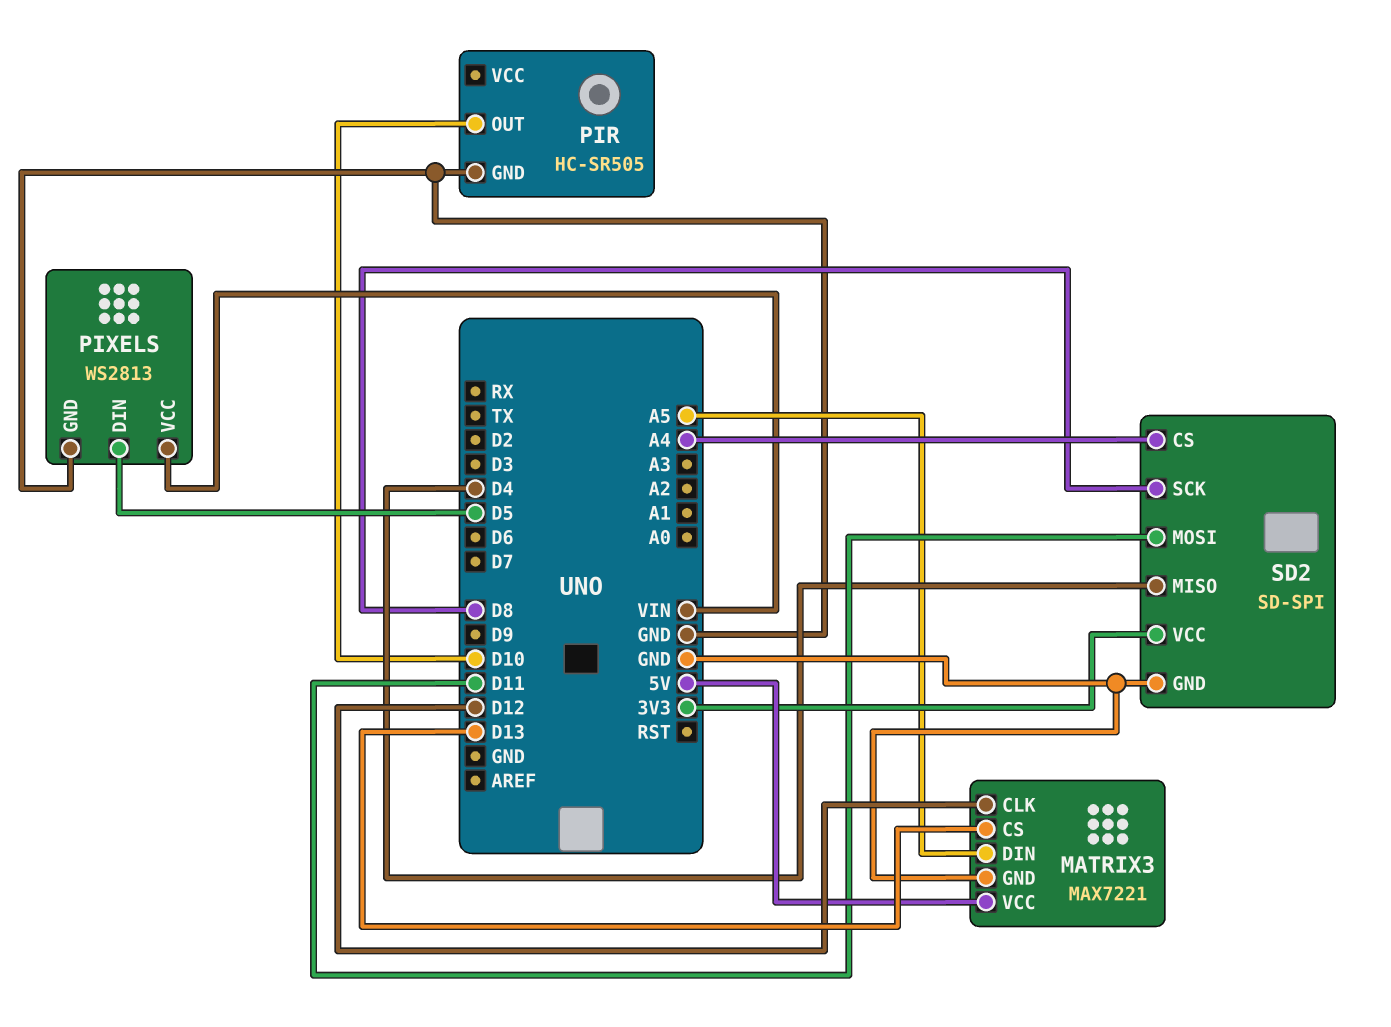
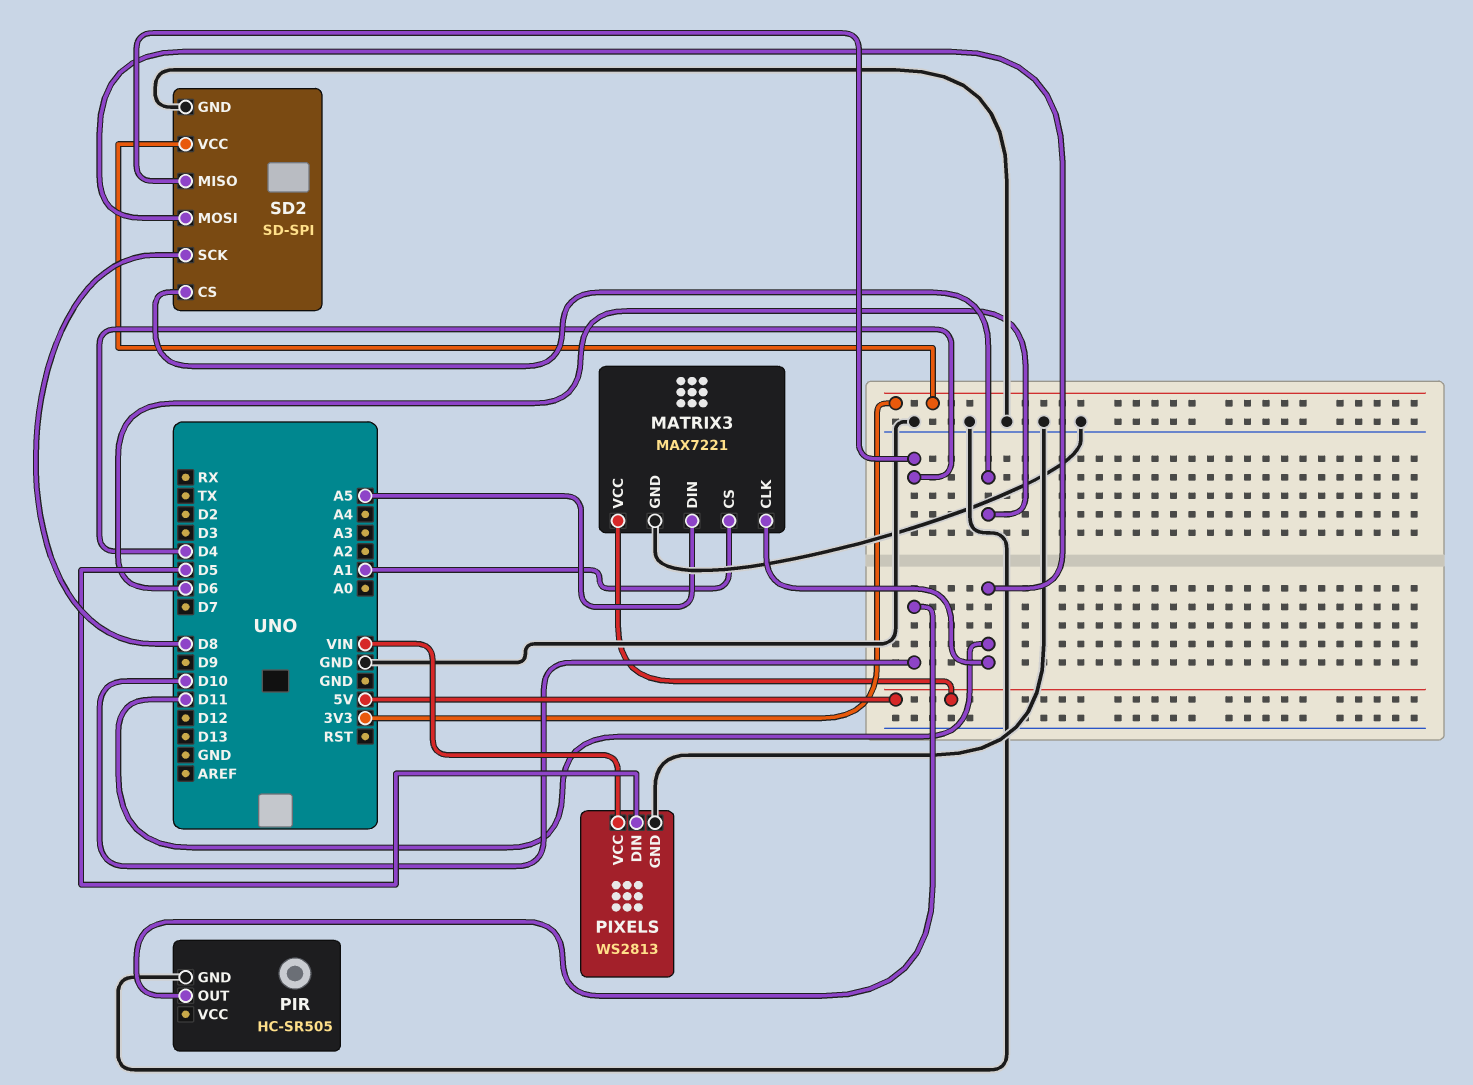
MATRIX3 pin CLK: D12 -> D11
MATRIX3 pin CS: D13 -> A1
SD2 pin CS: A4 -> D6

